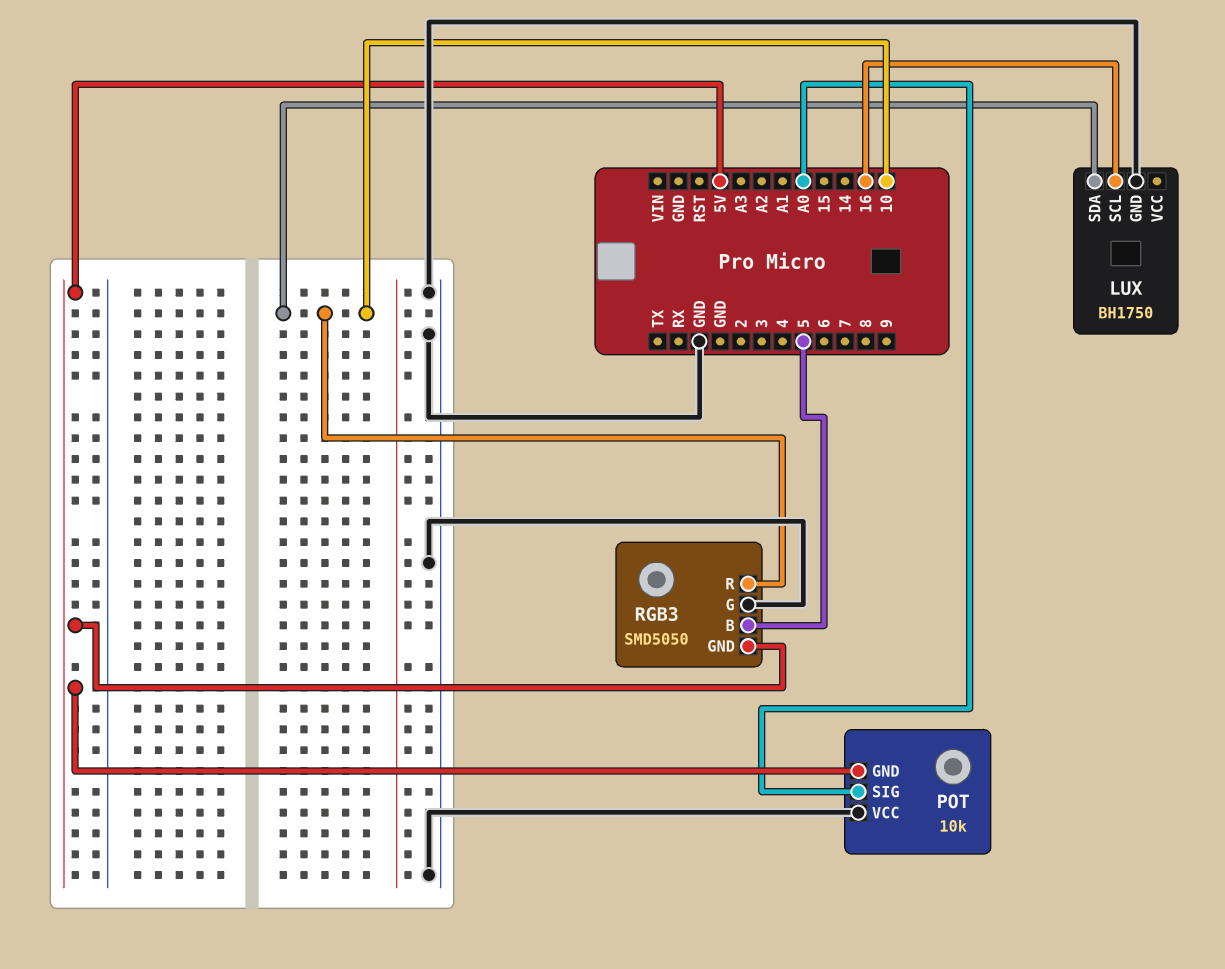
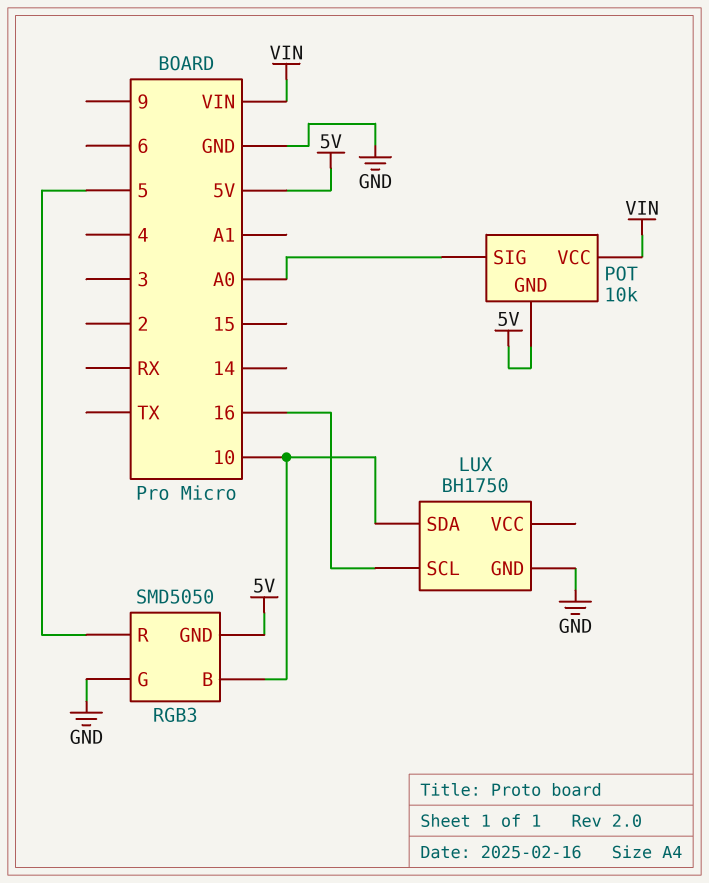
POT pin VCC: GND -> VIN
RGB3 pin B: 5 -> 10
RGB3 pin R: 10 -> 5

